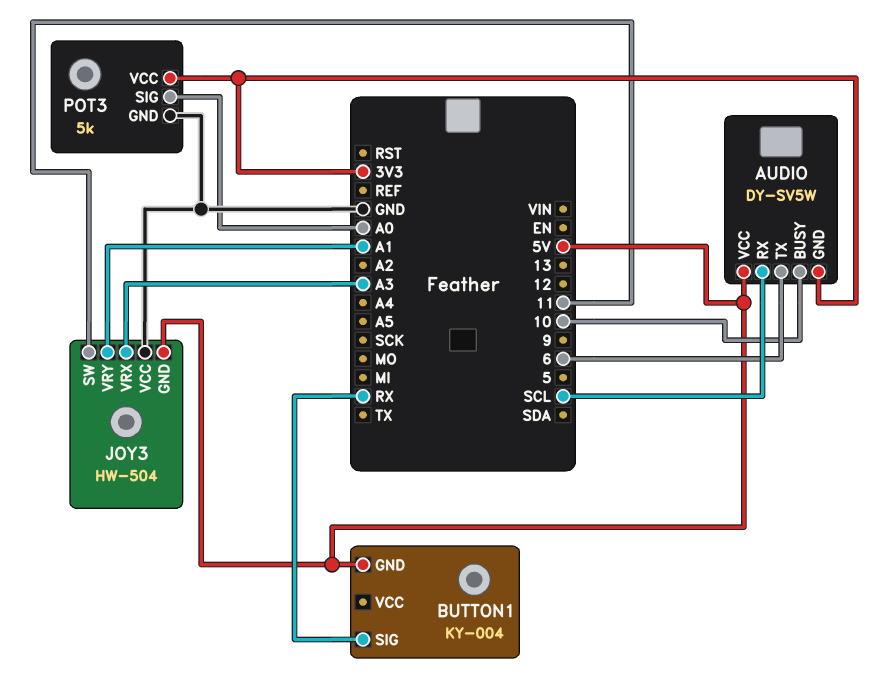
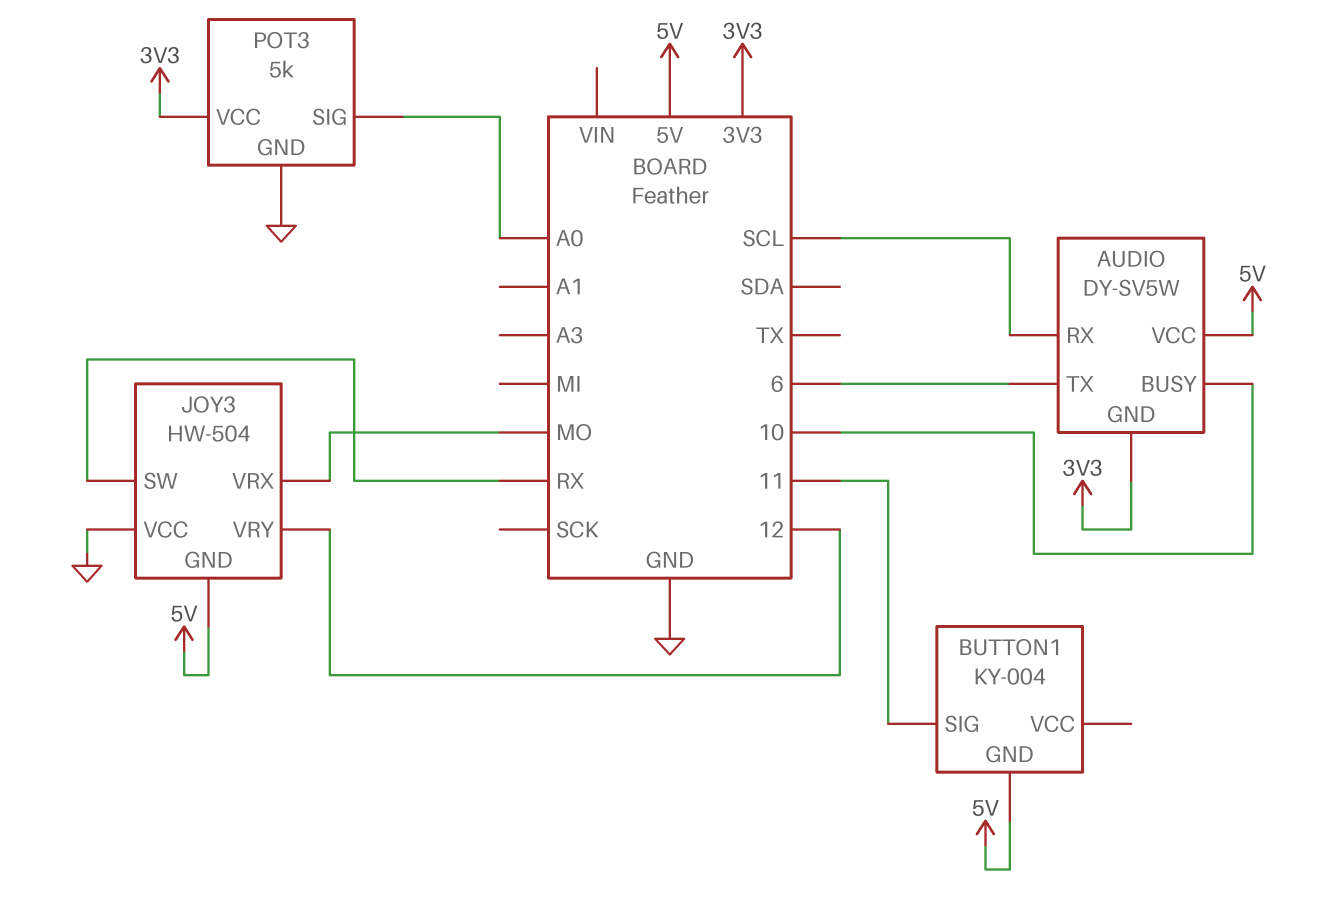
BUTTON1 pin SIG: RX -> 11
JOY3 pin SW: 11 -> RX
JOY3 pin VRX: A3 -> MO
JOY3 pin VRY: A1 -> 12

